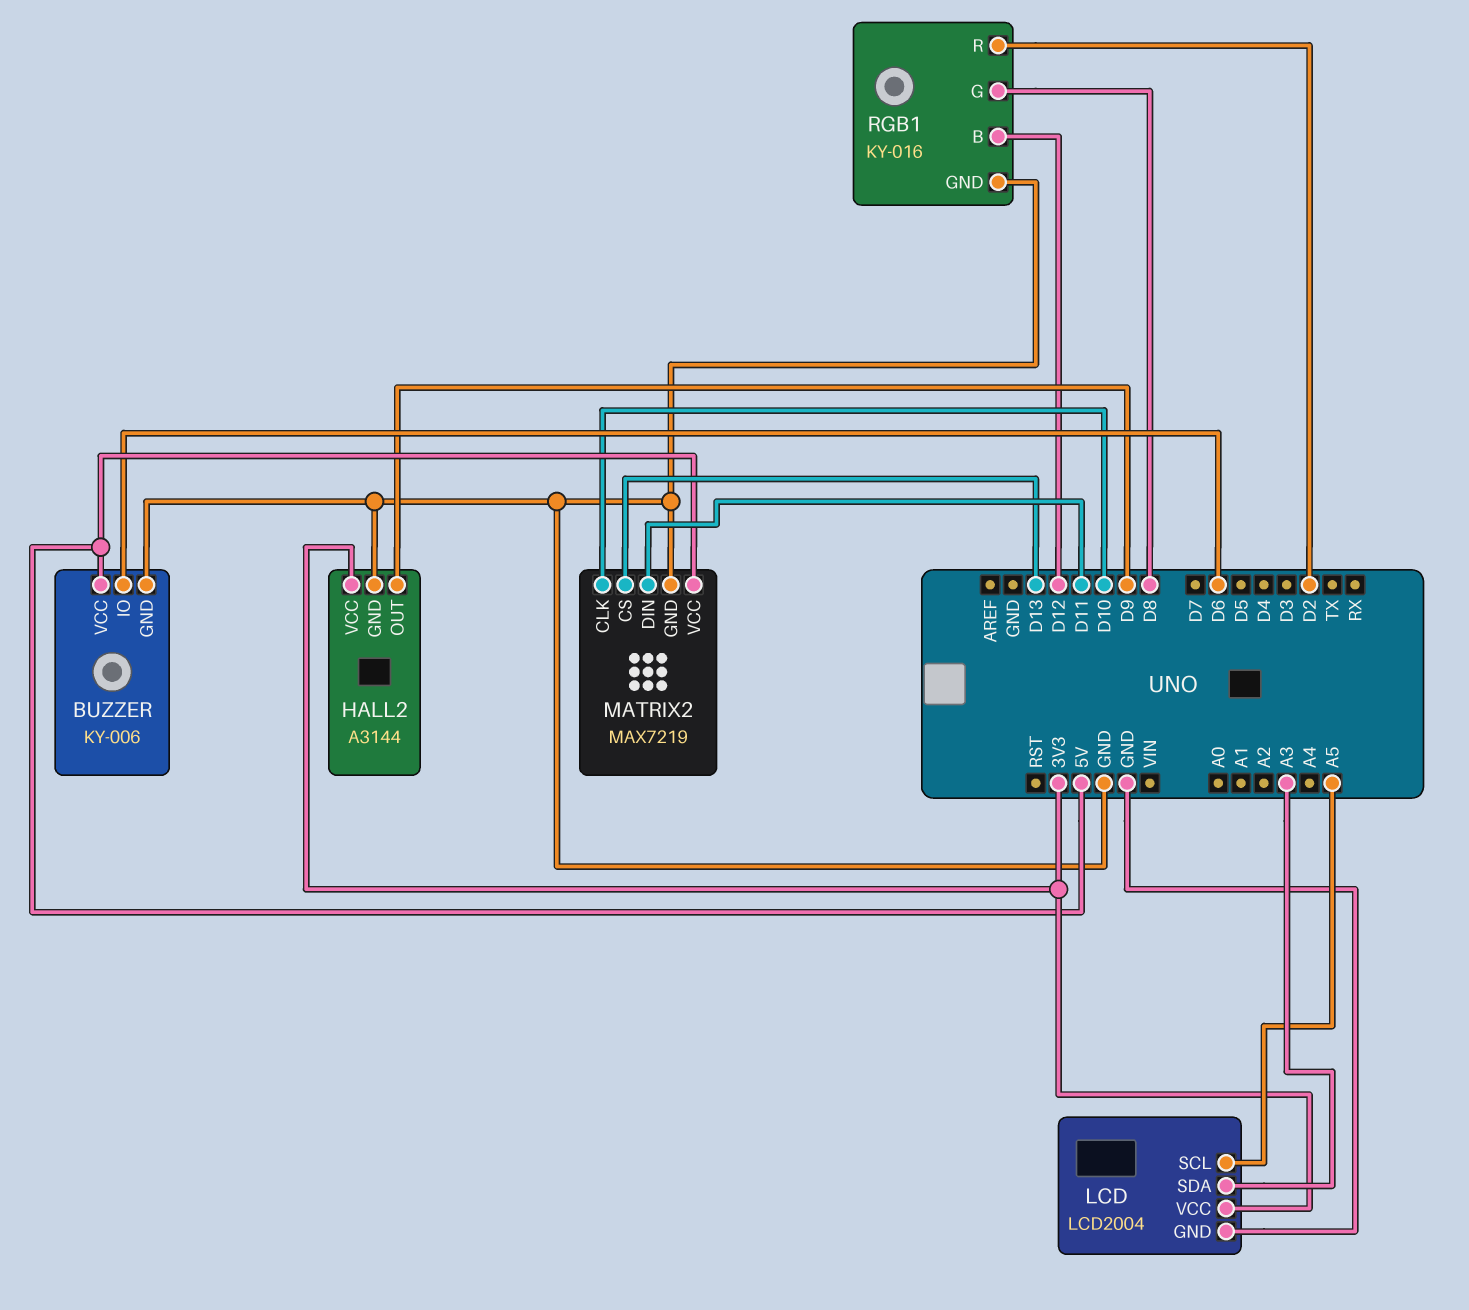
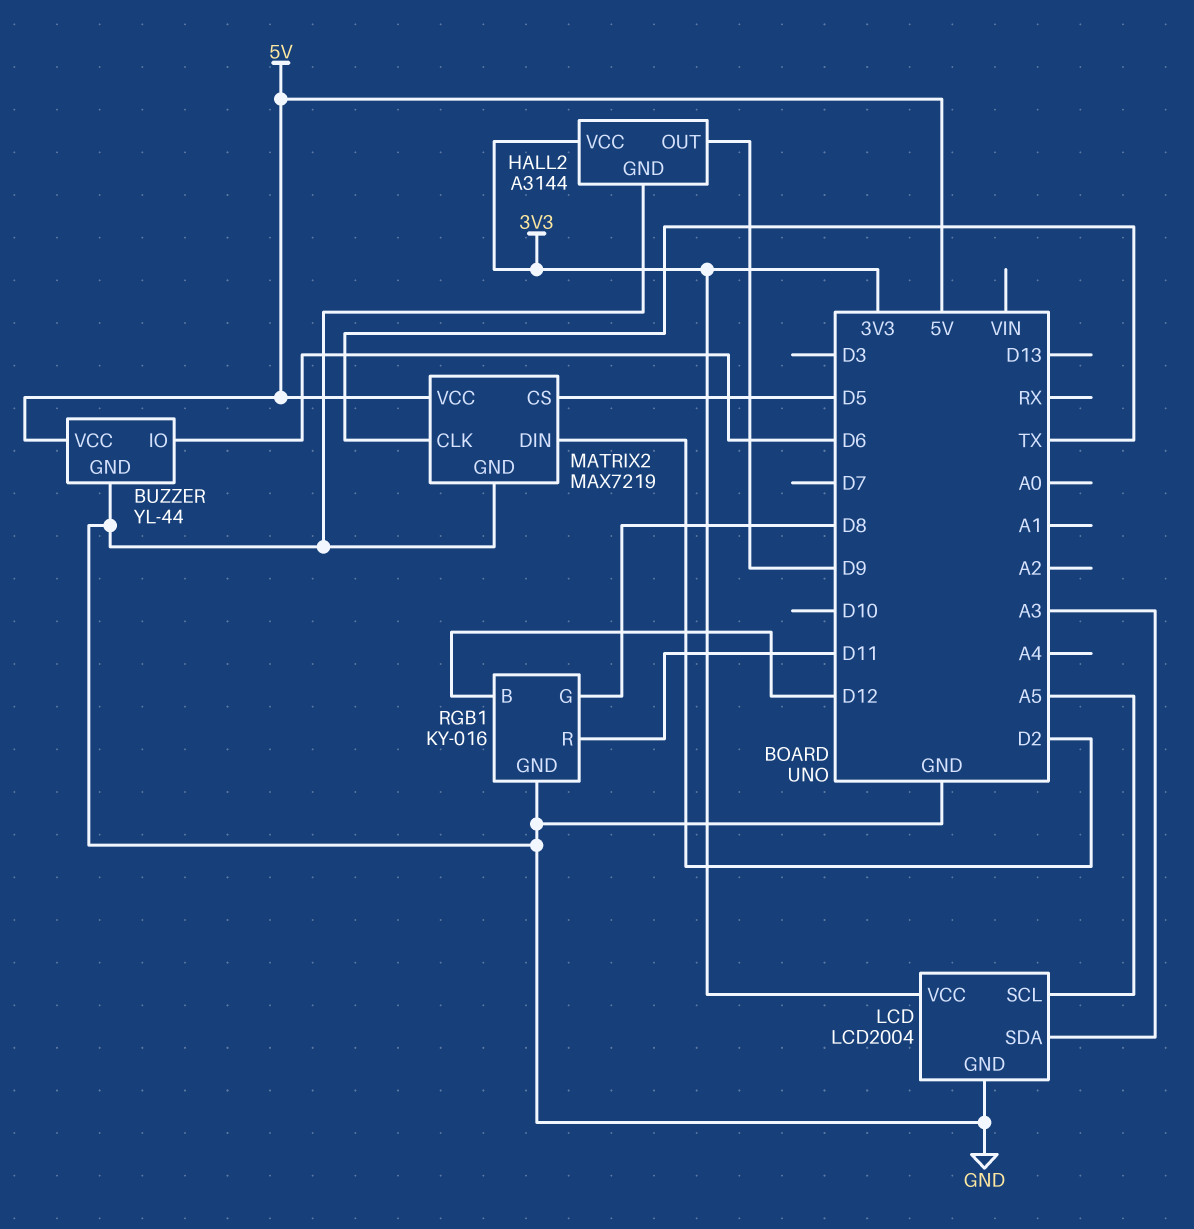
BUZZER: KY-006 -> YL-44
MATRIX2 pin CLK: D10 -> TX
MATRIX2 pin CS: D13 -> D5
MATRIX2 pin DIN: D11 -> D2
RGB1 pin R: D2 -> D11

